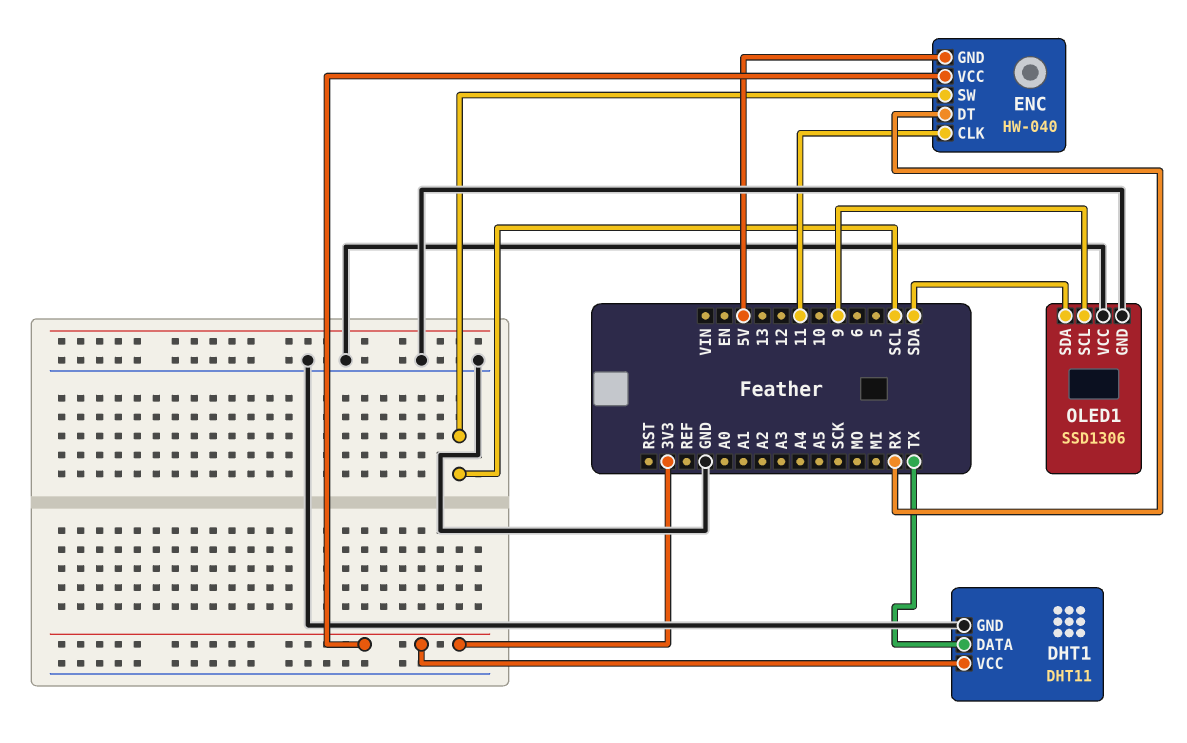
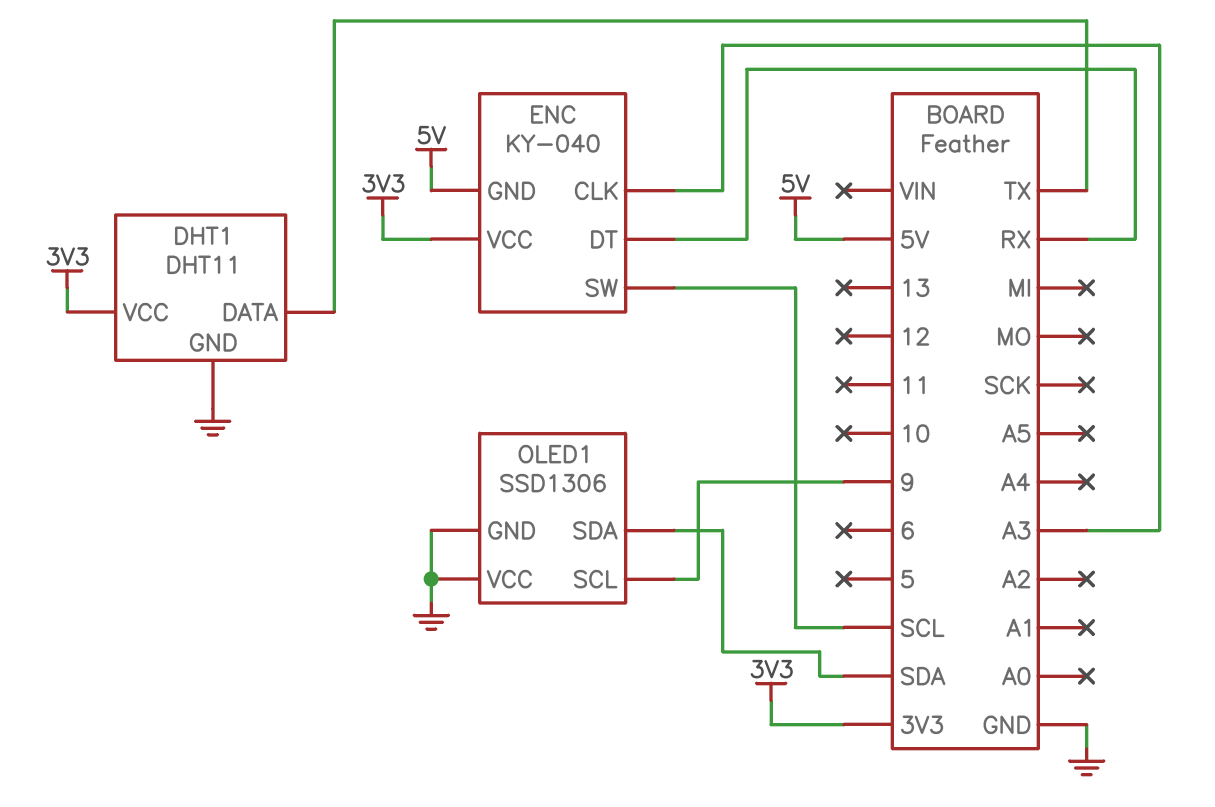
ENC: HW-040 -> KY-040
ENC pin CLK: 11 -> A3

